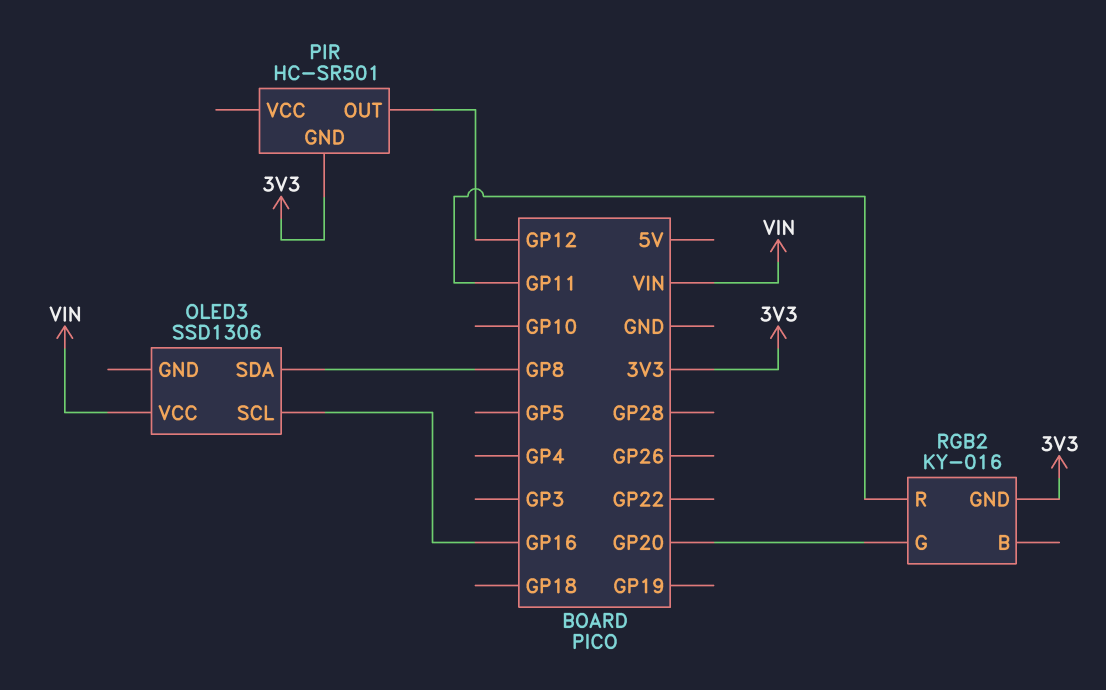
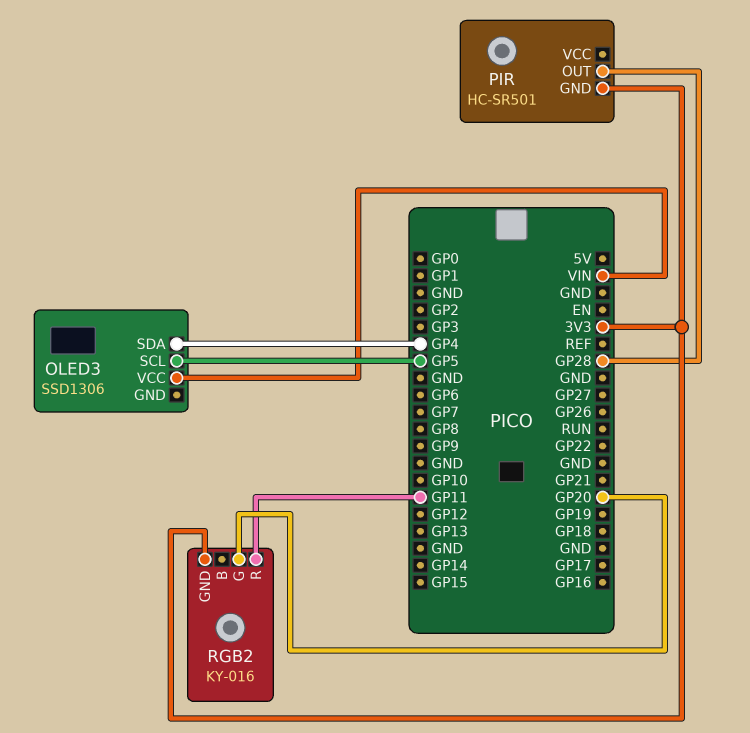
OLED3 pin SCL: GP16 -> GP5
OLED3 pin SDA: GP8 -> GP4
PIR pin OUT: GP12 -> GP28

